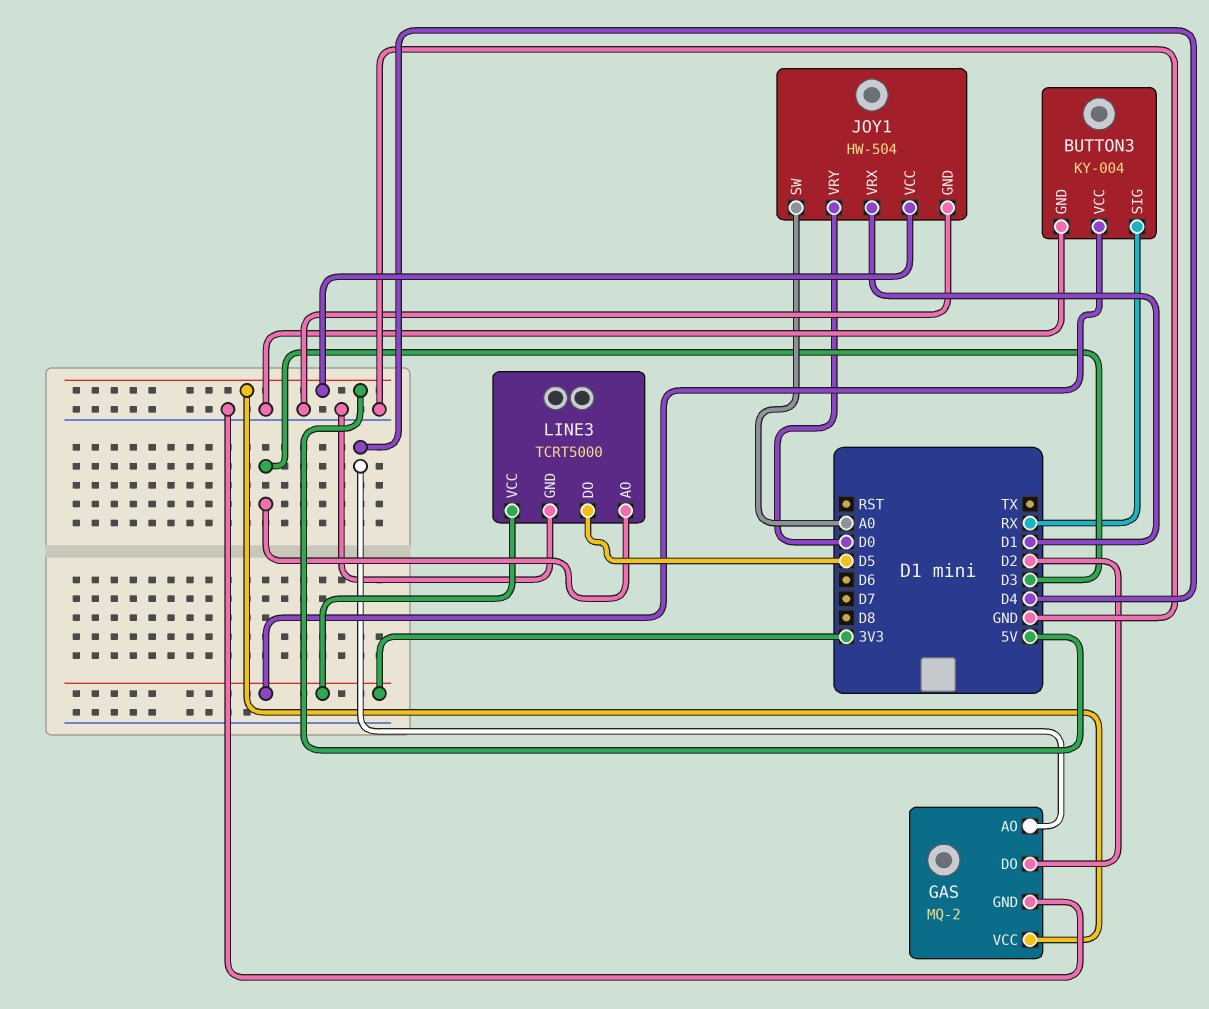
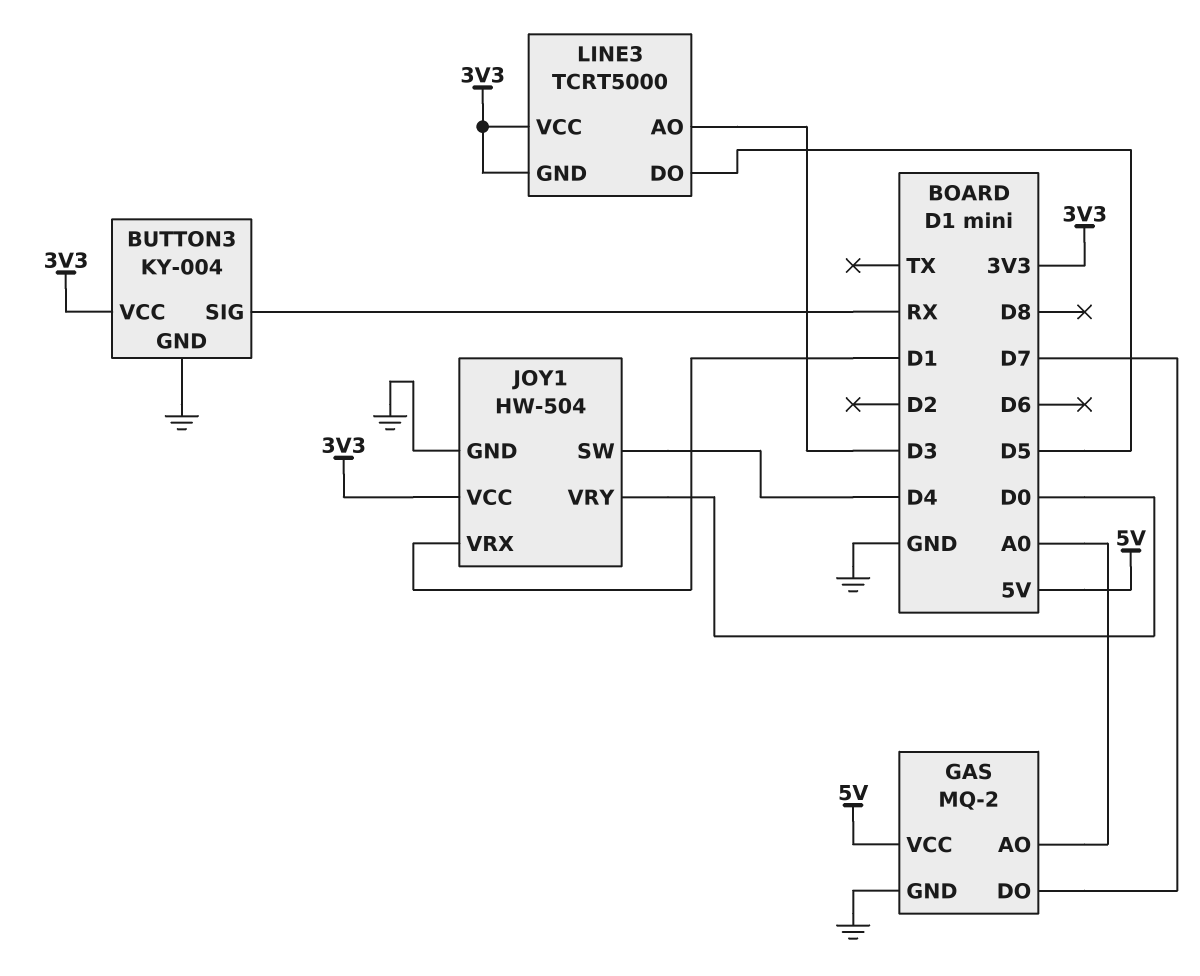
GAS pin AO: D4 -> A0
GAS pin DO: D2 -> D7
JOY1 pin SW: A0 -> D4
JOY1 pin VCC: 5V -> 3V3
LINE3 pin GND: GND -> 3V3

